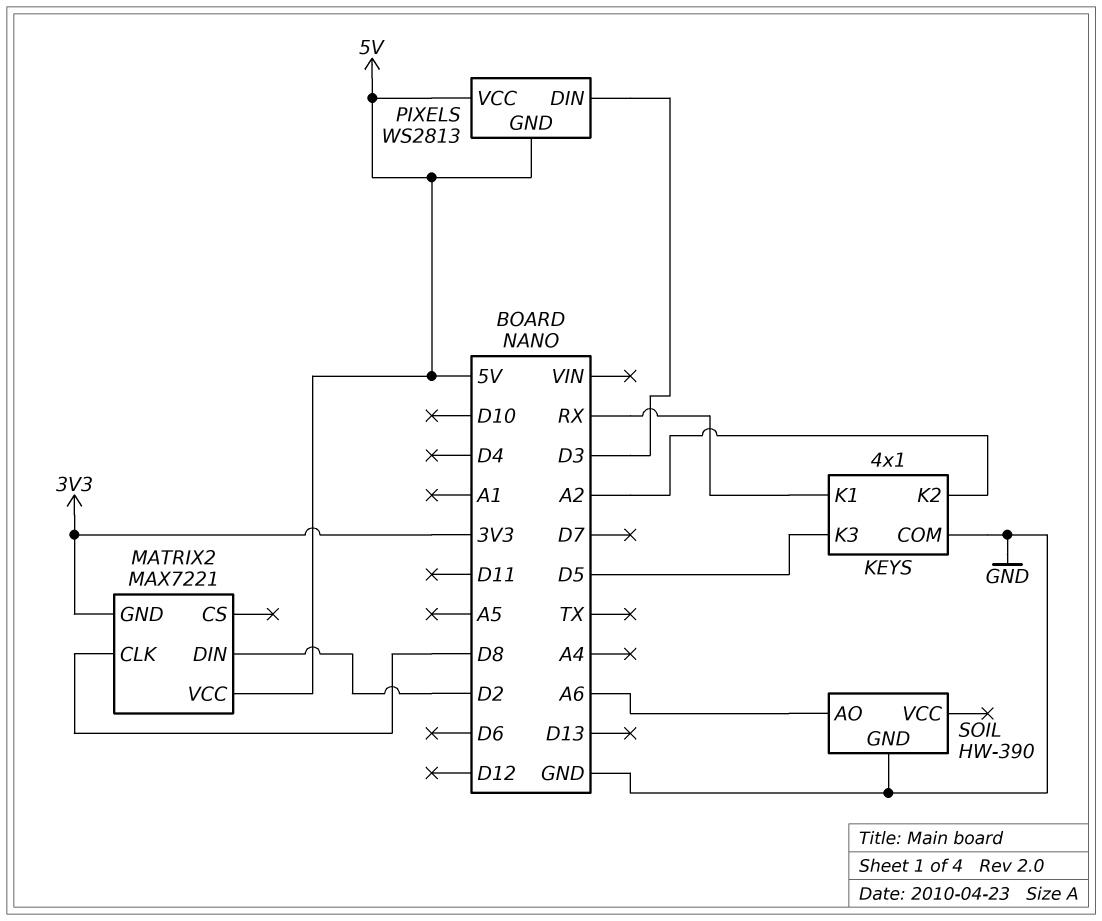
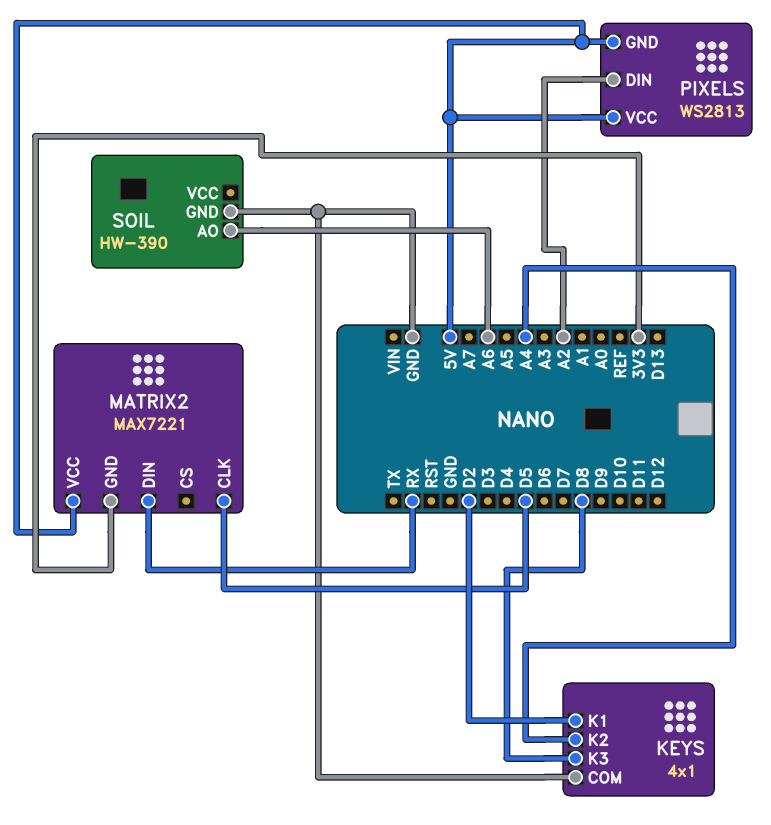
KEYS pin K1: RX -> D2
KEYS pin K2: A2 -> A4
KEYS pin K3: D5 -> D8
MATRIX2 pin CLK: D8 -> D5
MATRIX2 pin DIN: D2 -> RX
PIXELS pin DIN: D3 -> A2

